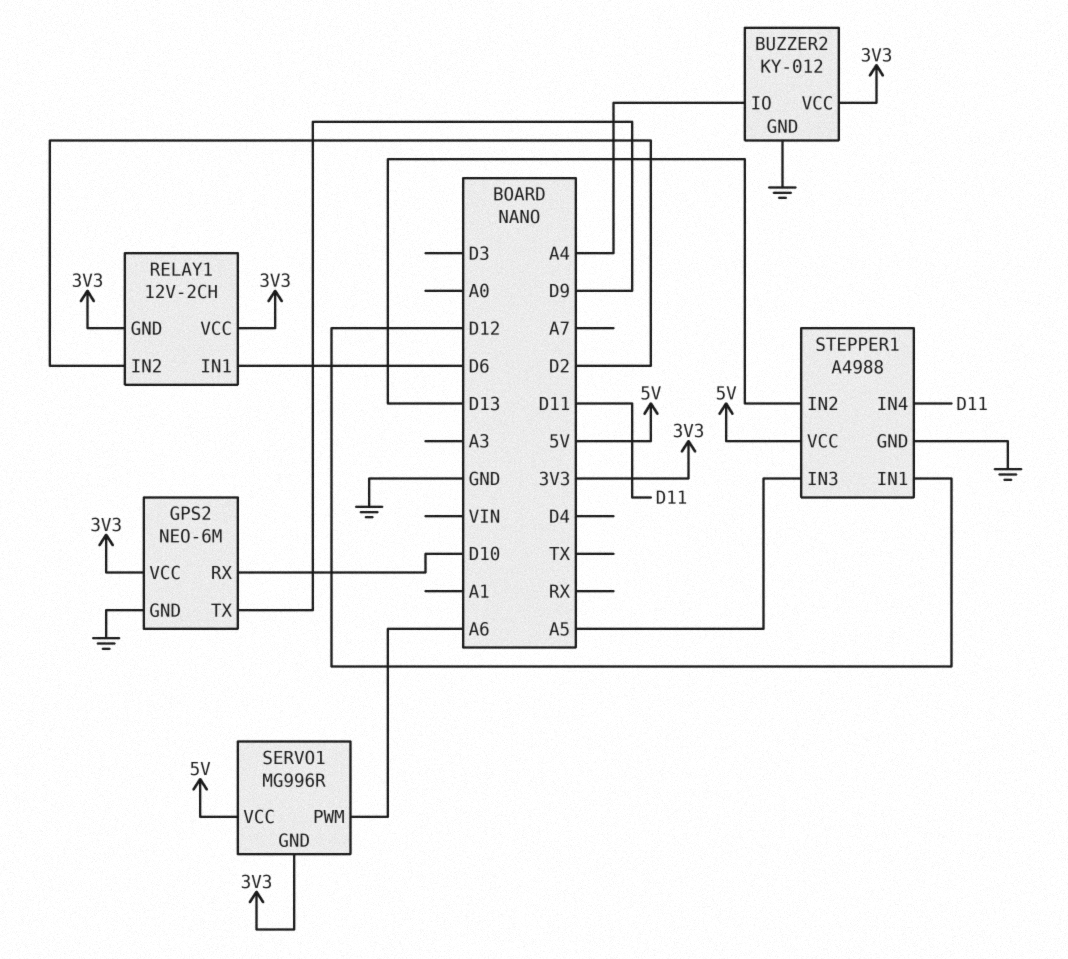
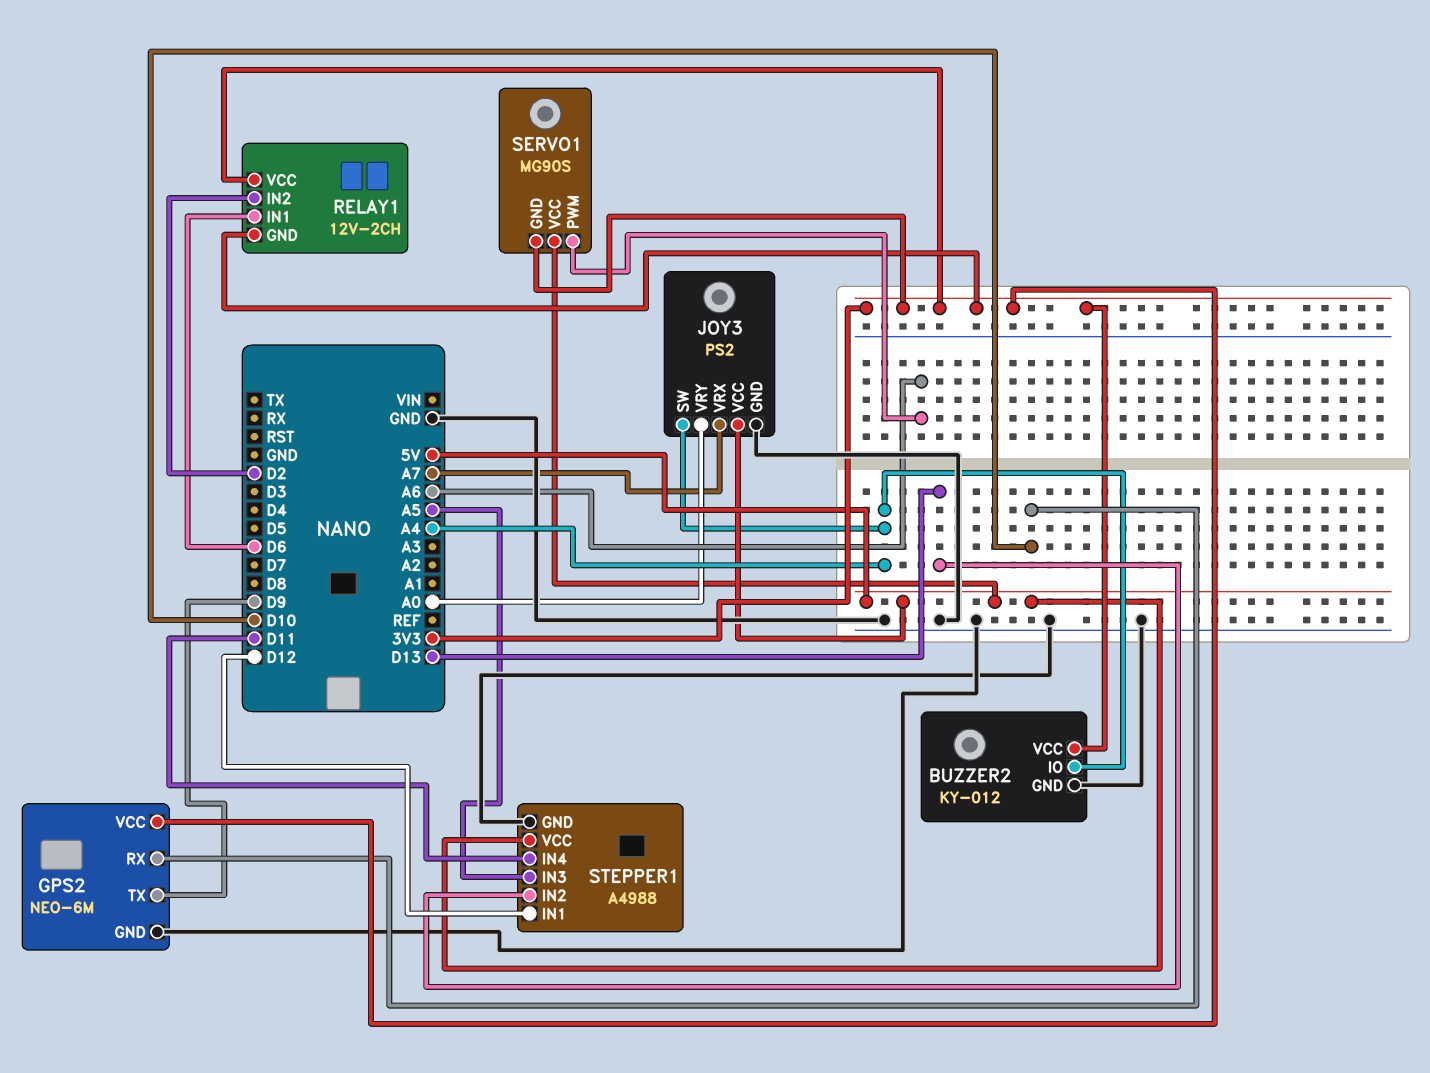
JOY3: none -> PS2
JOY3 pin GND: none -> GND
JOY3 pin SW: none -> A4
JOY3 pin VCC: none -> 5V
JOY3 pin VRX: none -> A7
JOY3 pin VRY: none -> A0
SERVO1: MG996R -> MG90S

